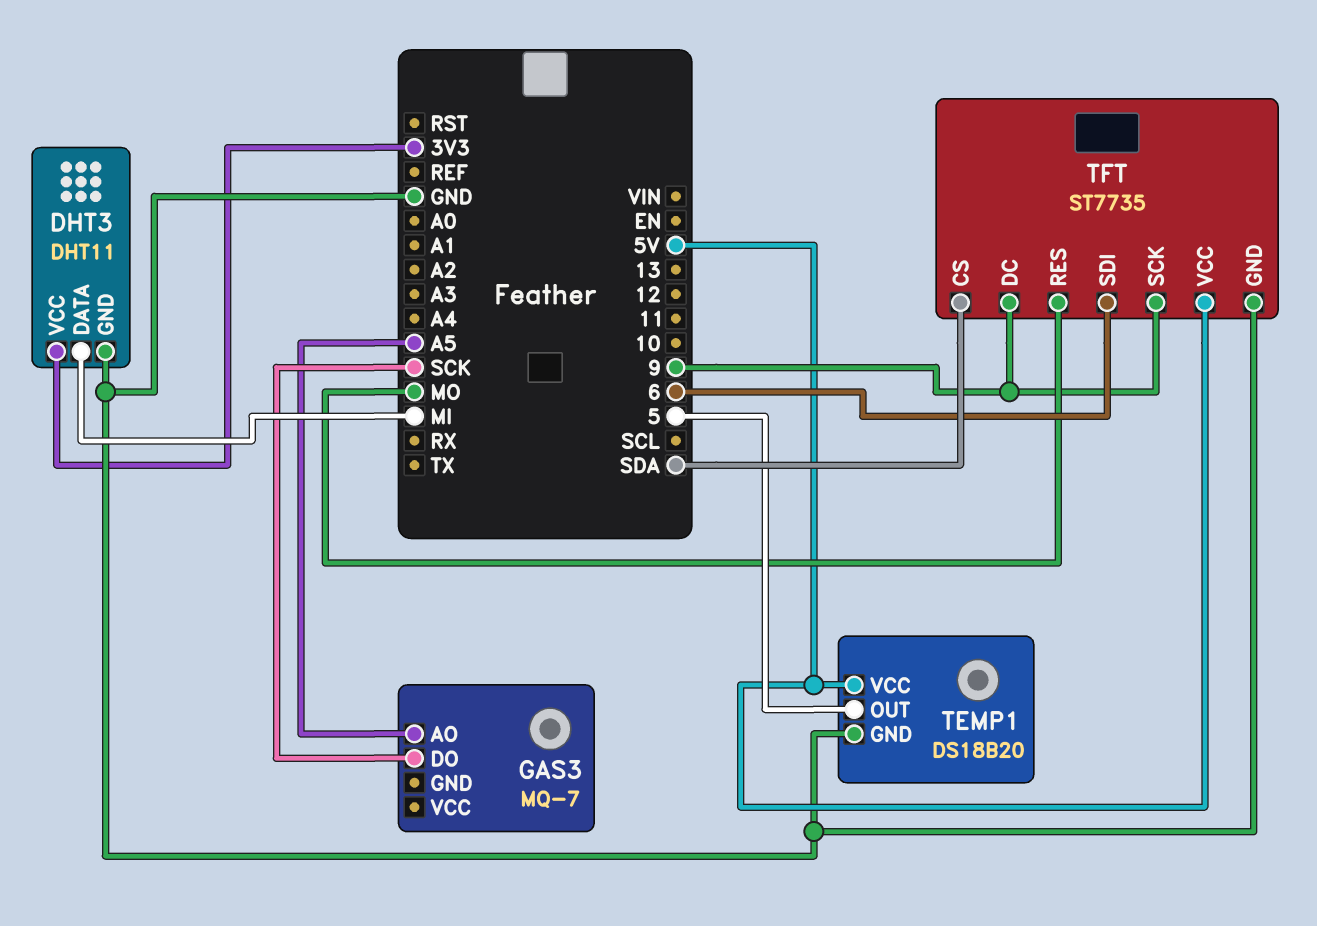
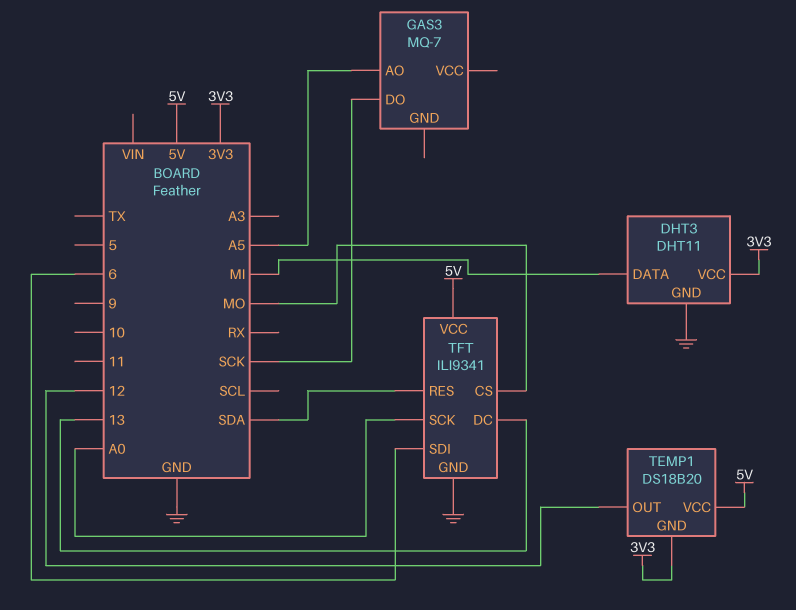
TEMP1 pin GND: GND -> 3V3
TEMP1 pin OUT: 5 -> 12
TFT: ST7735 -> ILI9341
TFT pin CS: SDA -> MO
TFT pin DC: 9 -> 13
TFT pin RES: MO -> SDA
TFT pin SCK: 9 -> A0

